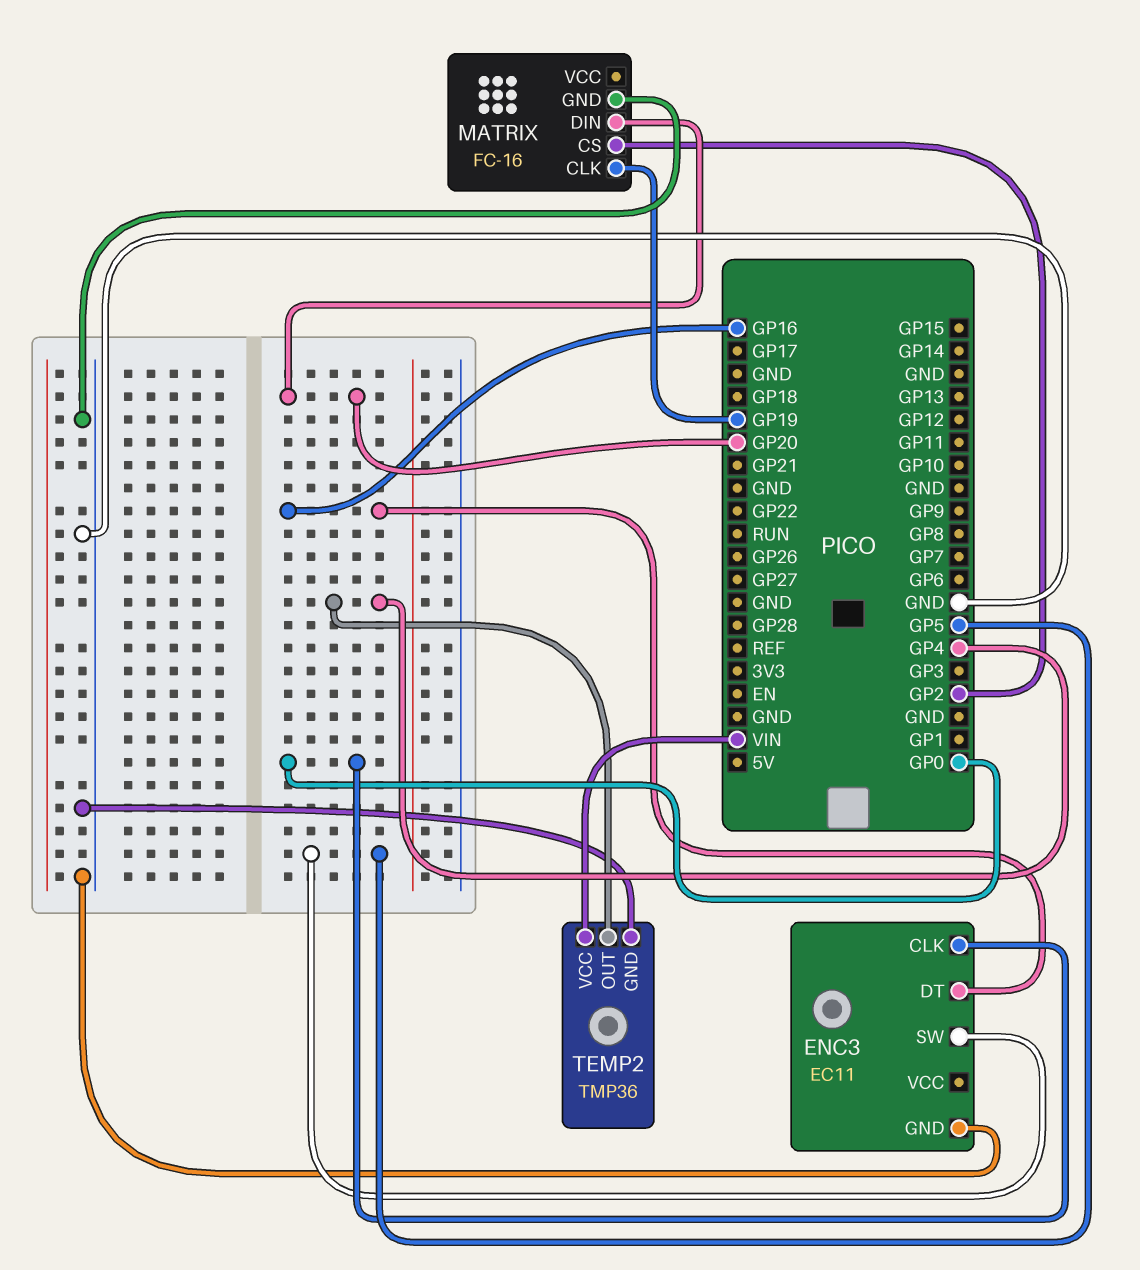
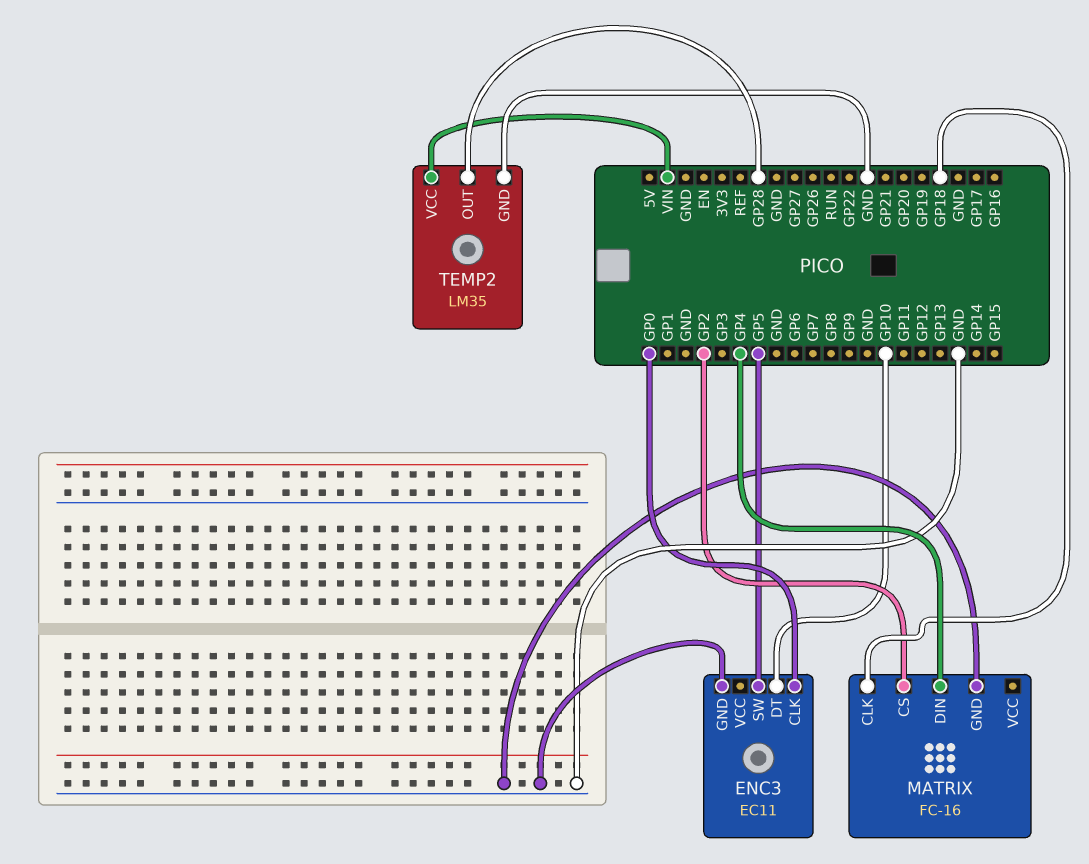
ENC3 pin DT: GP16 -> GP10
MATRIX pin CLK: GP19 -> GP18
MATRIX pin DIN: GP20 -> GP4
TEMP2: TMP36 -> LM35
TEMP2 pin OUT: GP4 -> GP28

